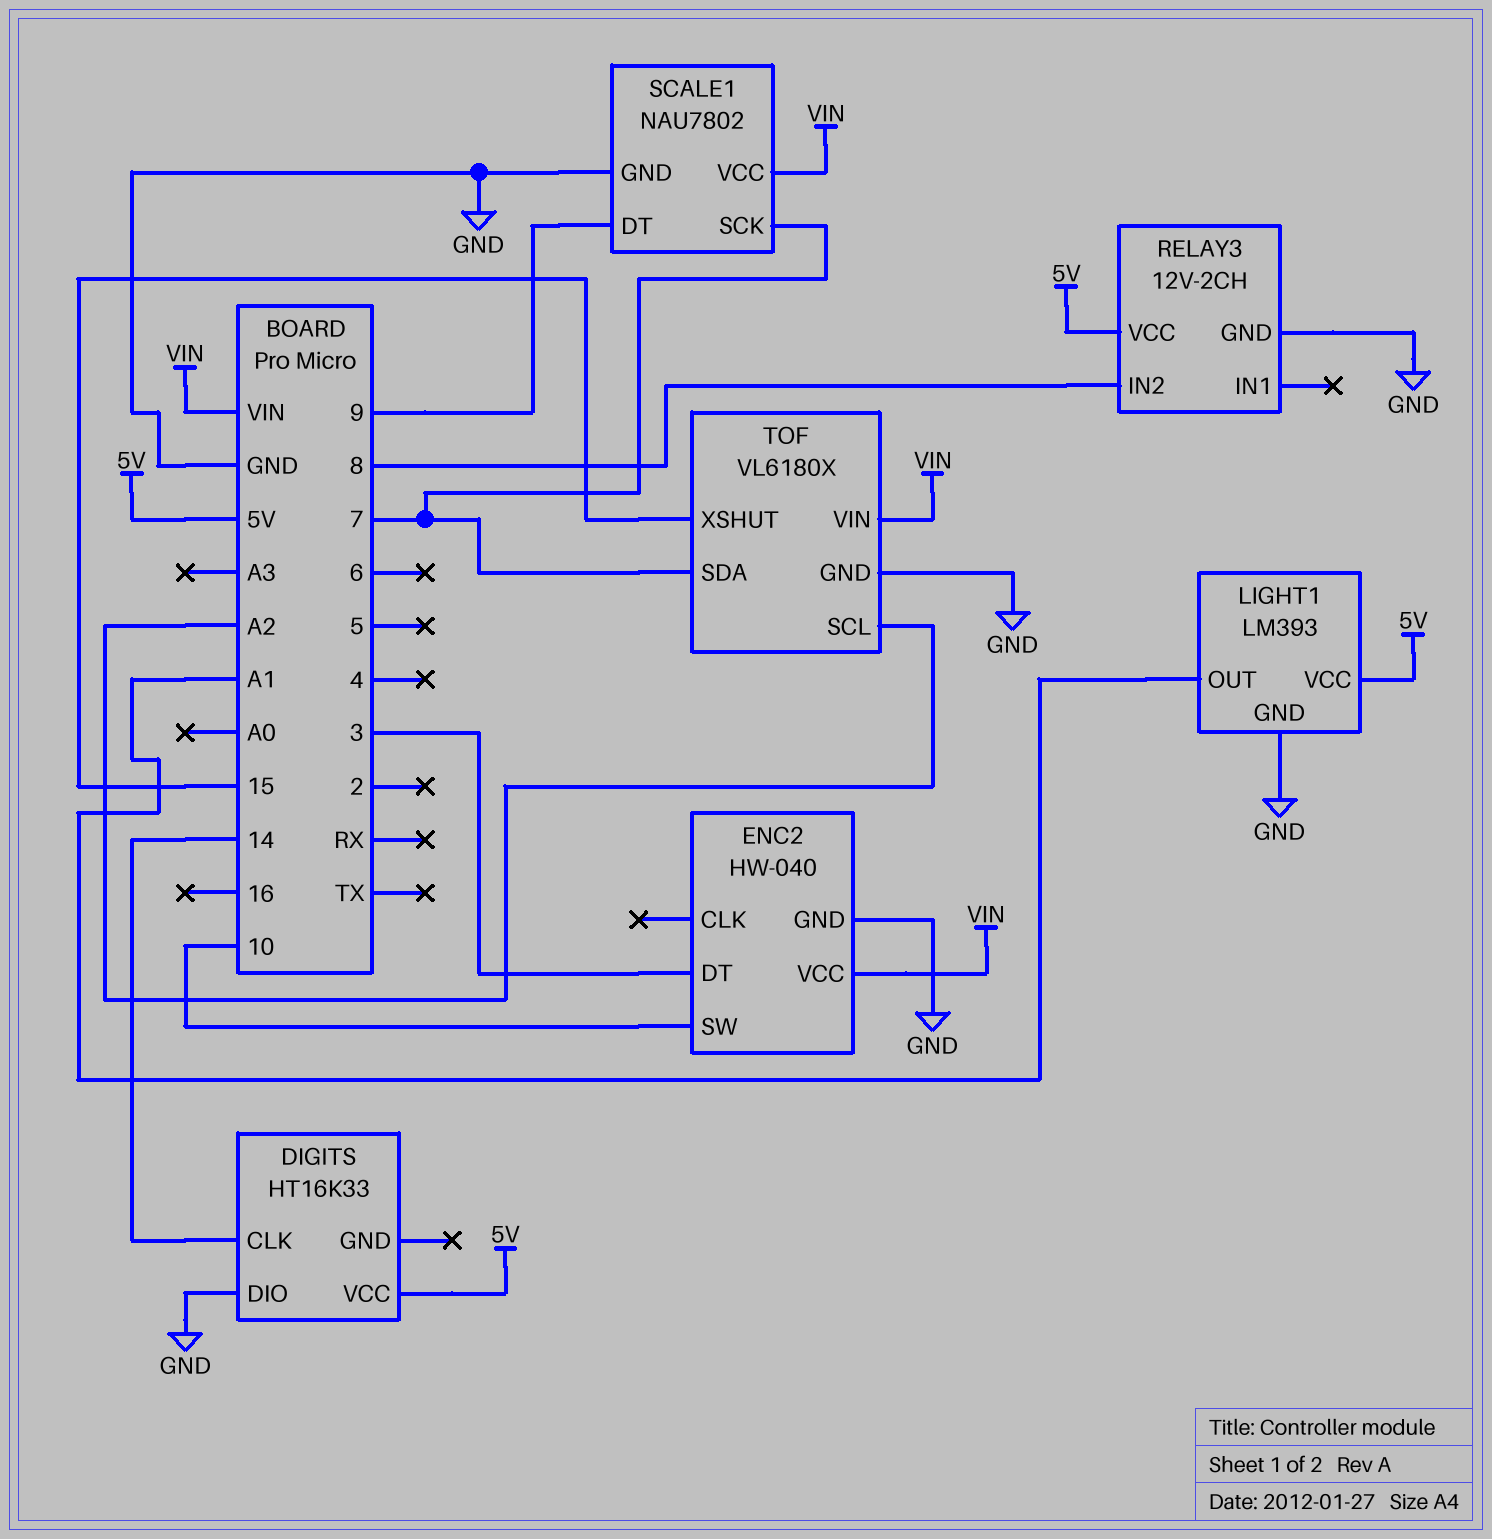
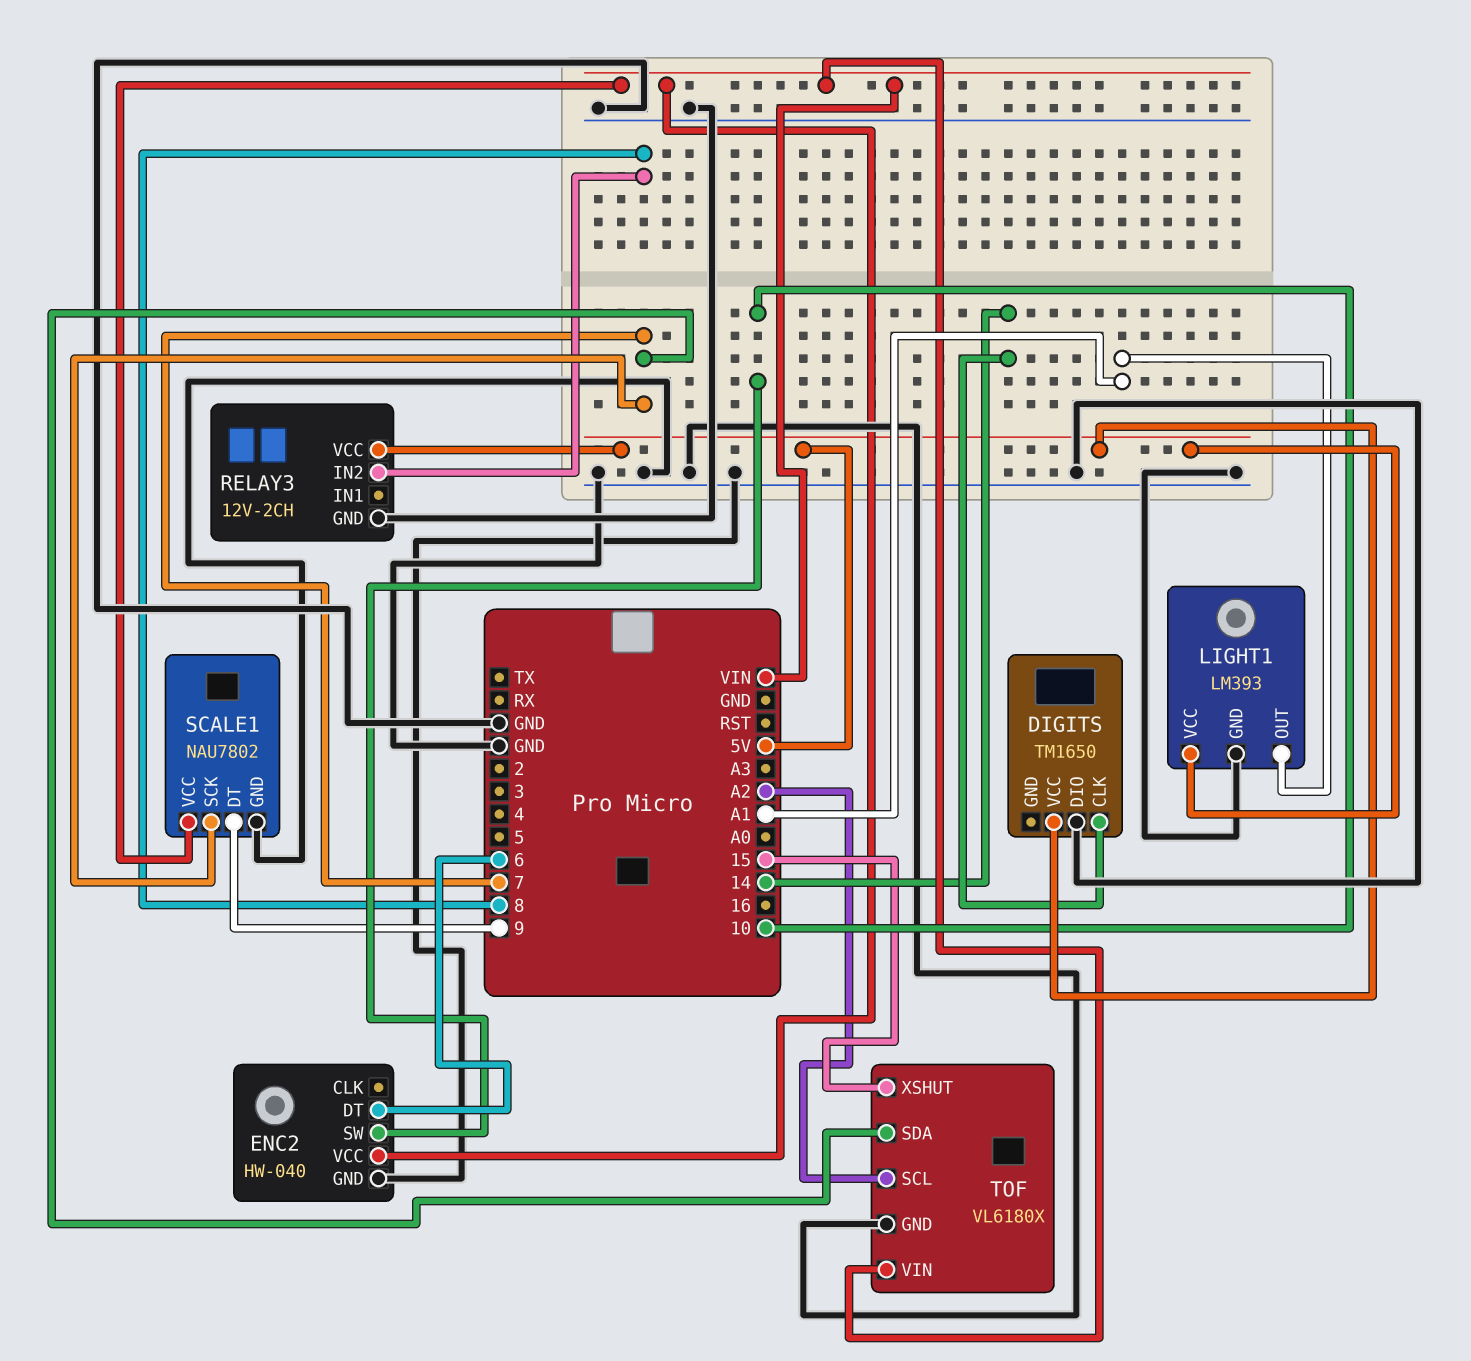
DIGITS: HT16K33 -> TM1650
ENC2 pin DT: 3 -> 6

